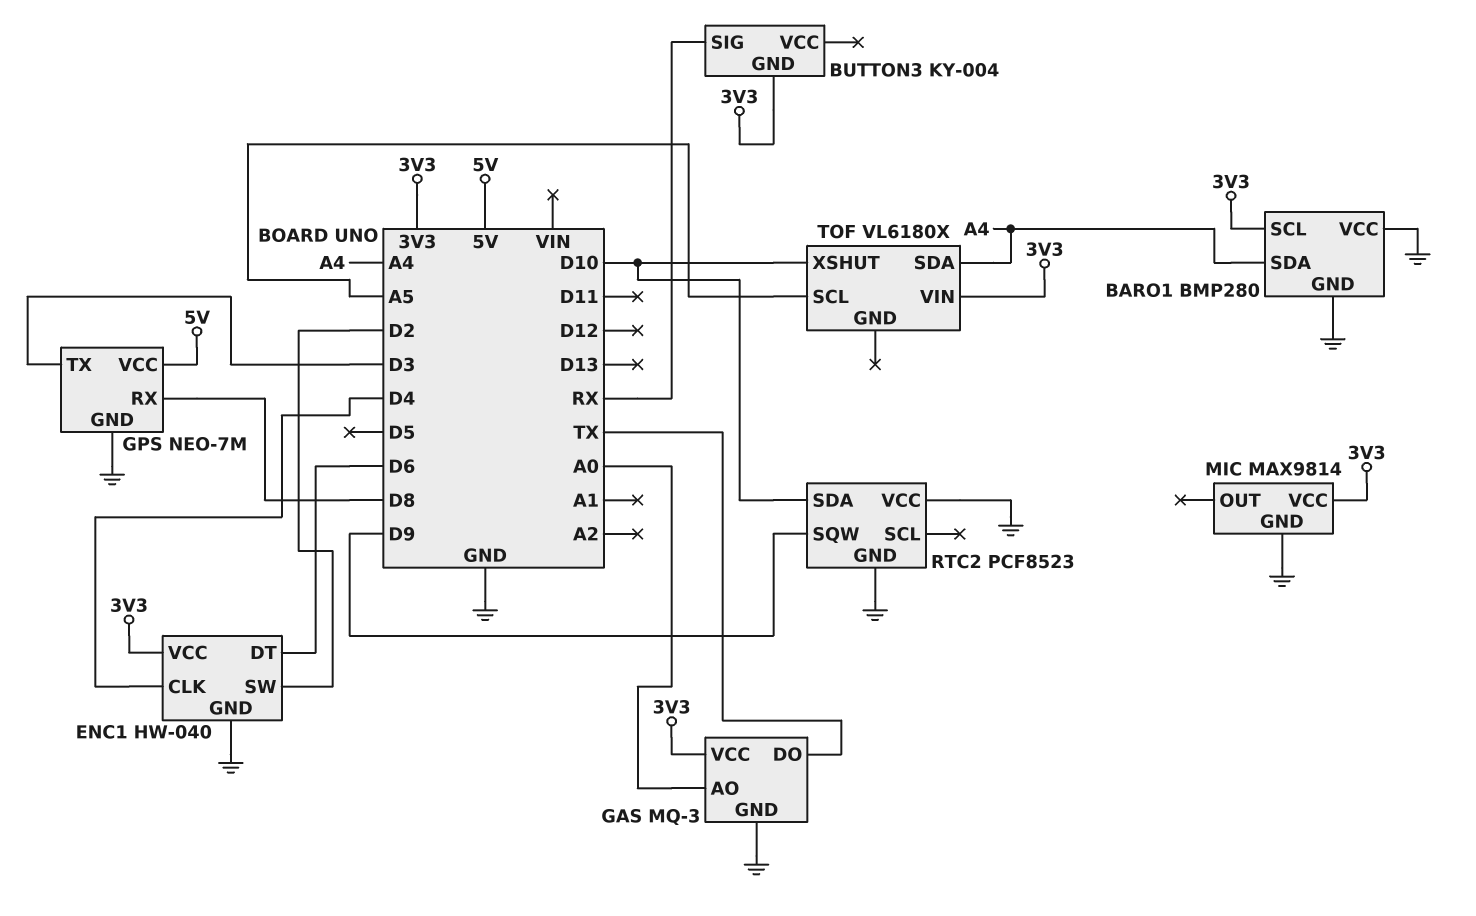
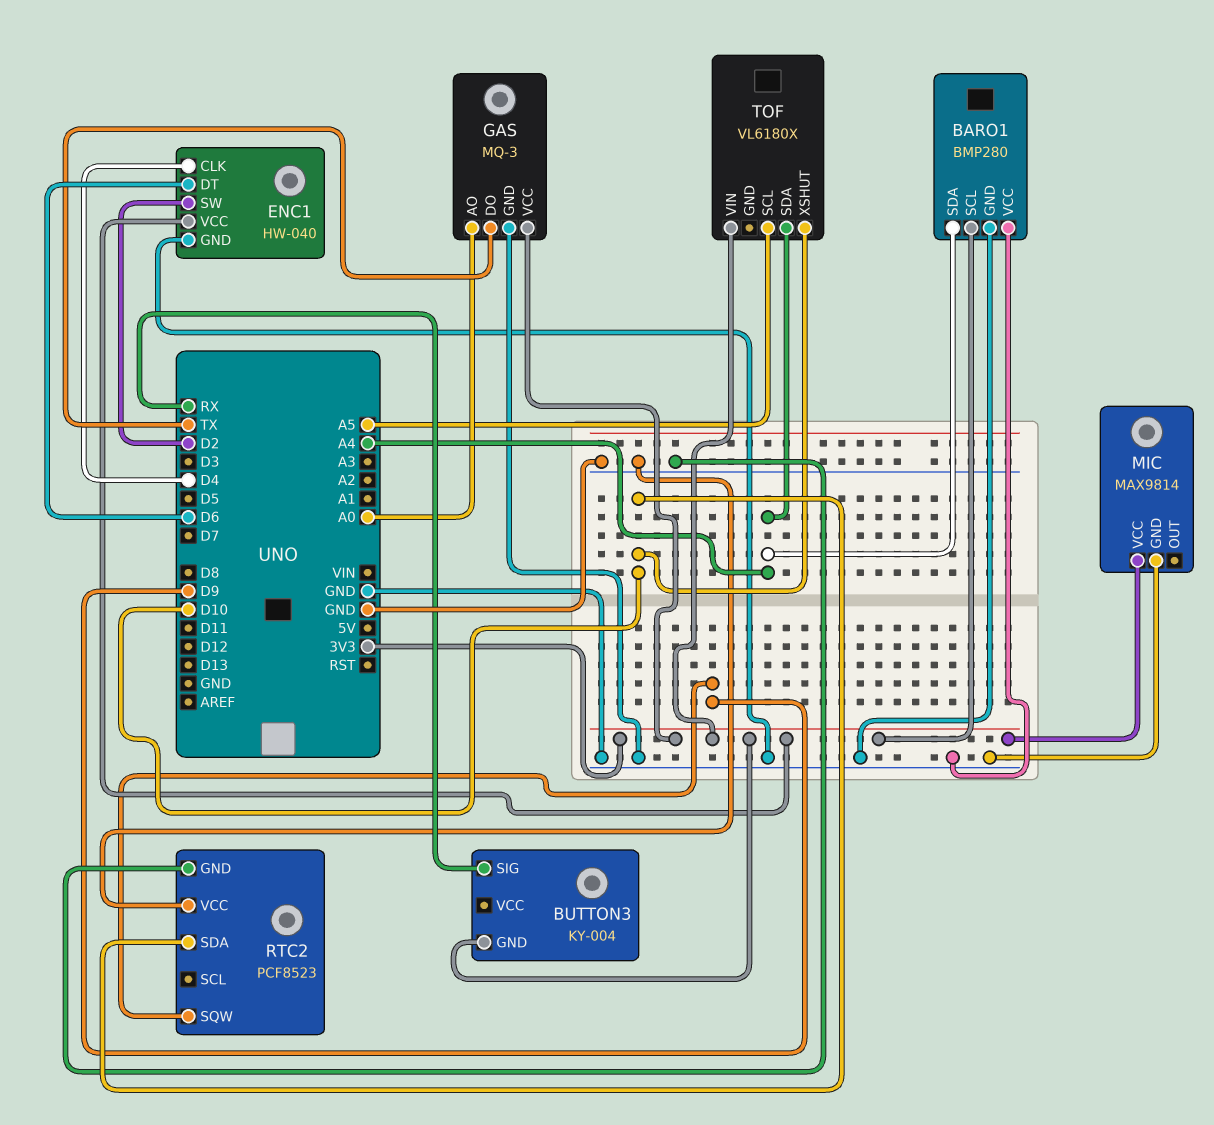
GPS: NEO-7M -> none
GPS pin GND: GND -> none
GPS pin RX: D8 -> none
GPS pin TX: D3 -> none
GPS pin VCC: 5V -> none

